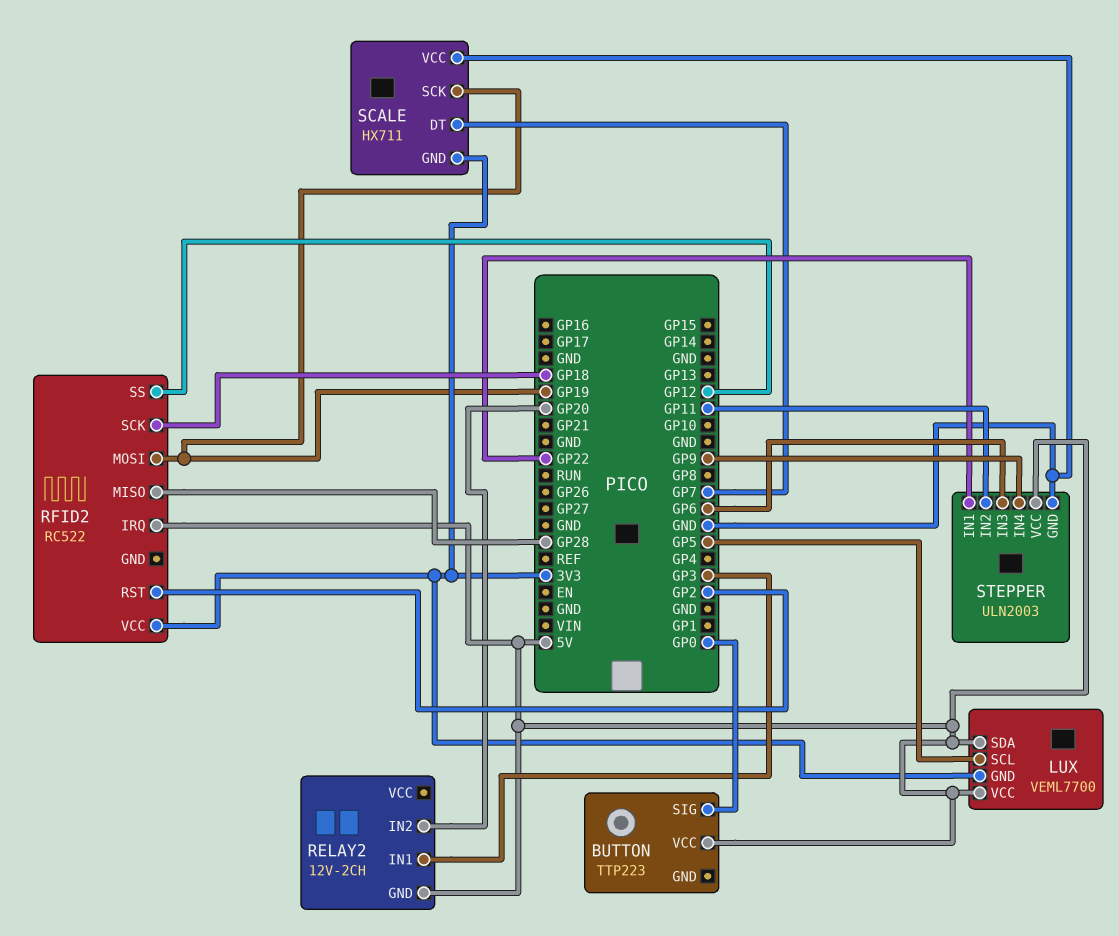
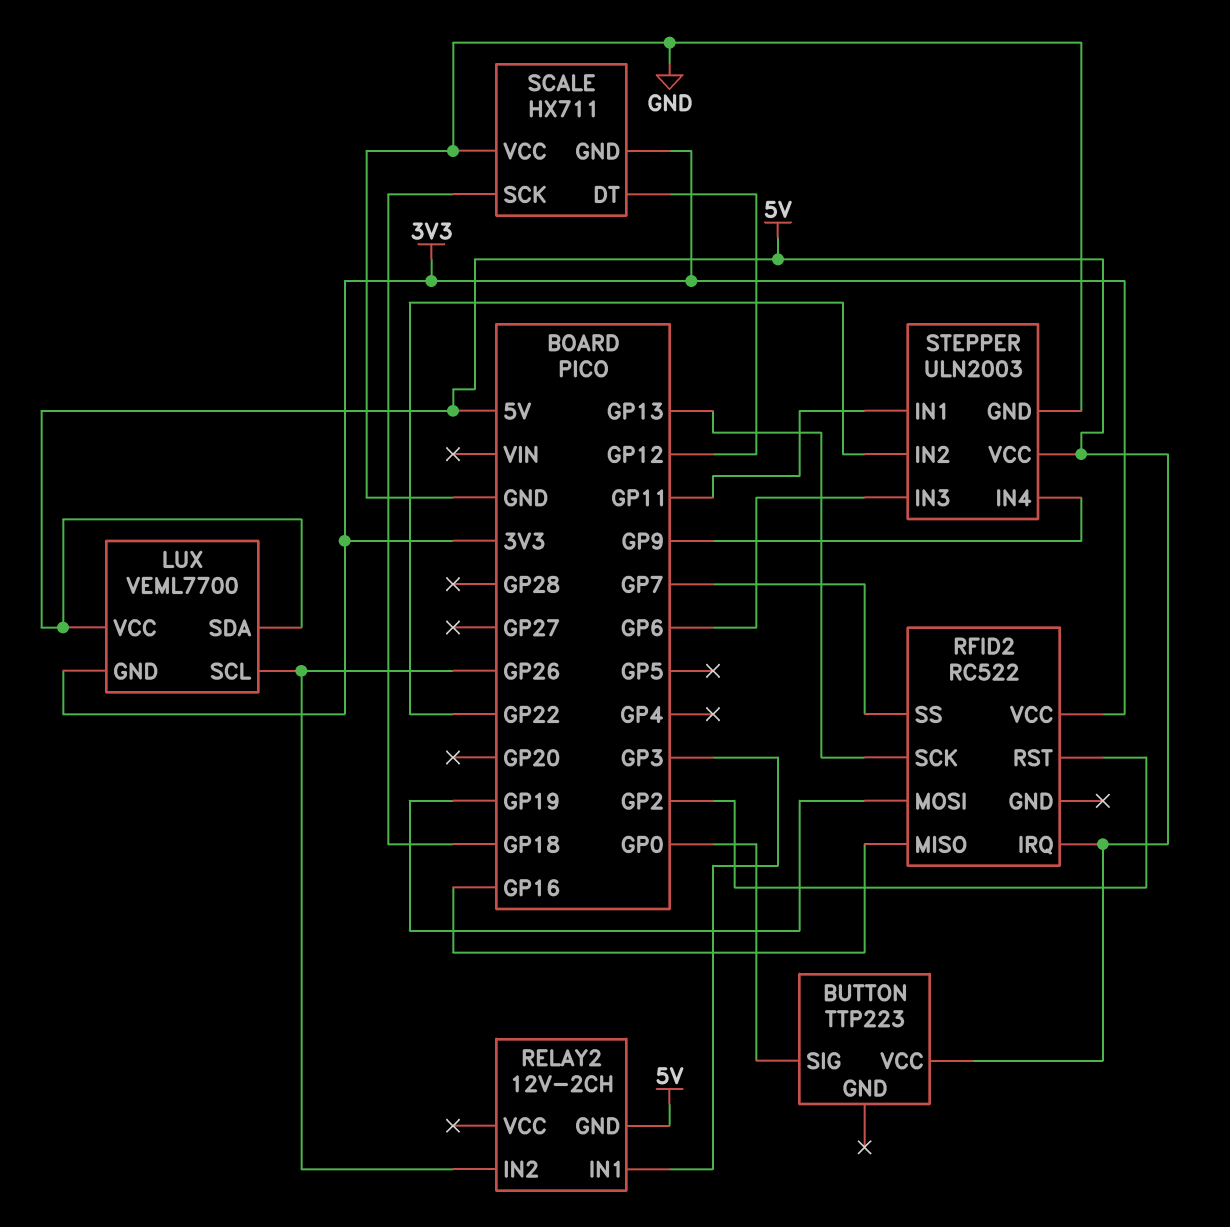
LUX pin SCL: GP5 -> GP26
RELAY2 pin IN2: GP20 -> GP26
RFID2 pin MISO: GP28 -> GP16
RFID2 pin SCK: GP18 -> GP13
RFID2 pin SS: GP12 -> GP7
SCALE pin DT: GP7 -> GP12
SCALE pin SCK: GP19 -> GP18
STEPPER pin IN1: GP22 -> GP11
STEPPER pin IN2: GP11 -> GP22

